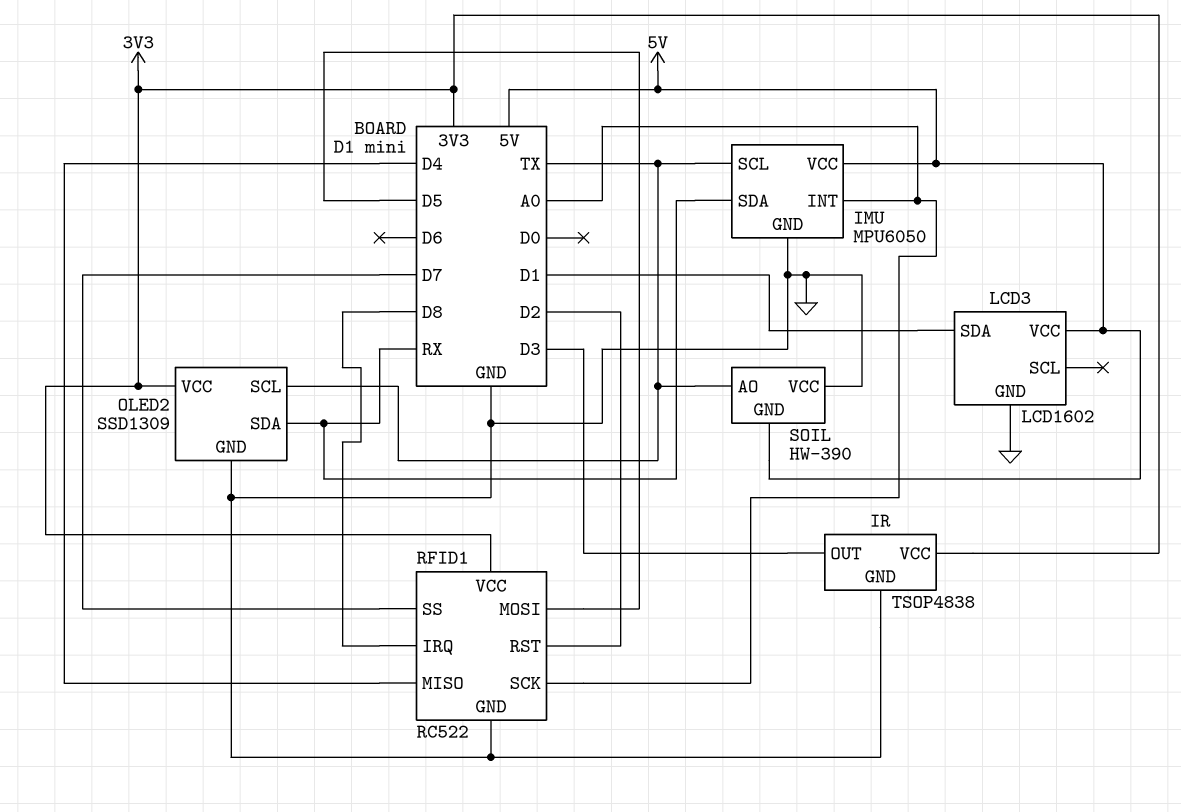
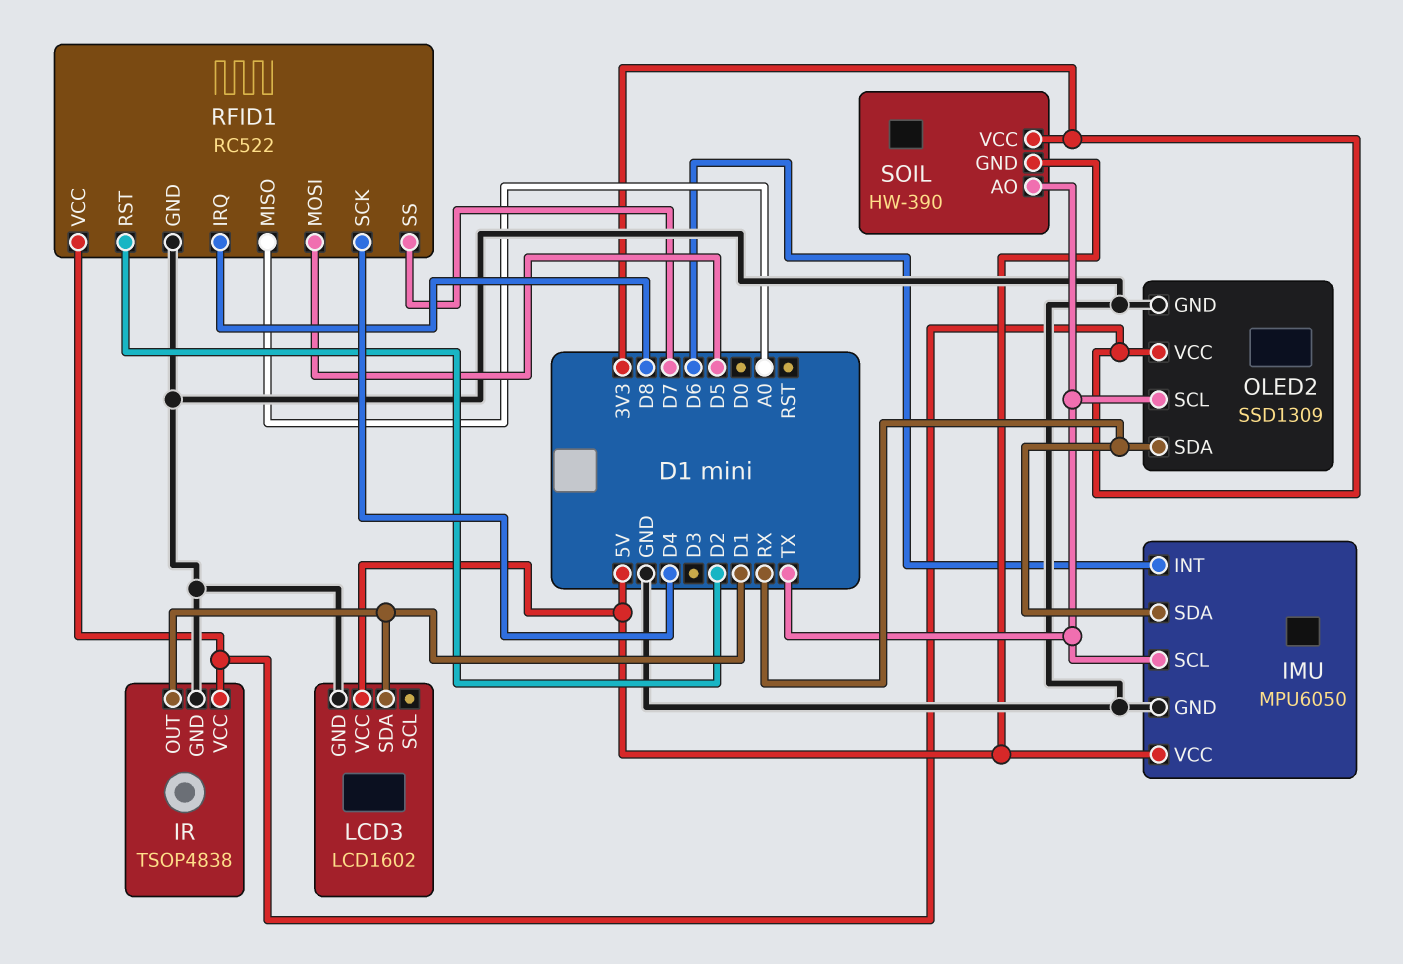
IMU pin INT: A0 -> D6
IR pin OUT: D3 -> D1
RFID1 pin MISO: D4 -> A0
RFID1 pin SCK: A0 -> D4
SOIL pin VCC: GND -> 3V3

